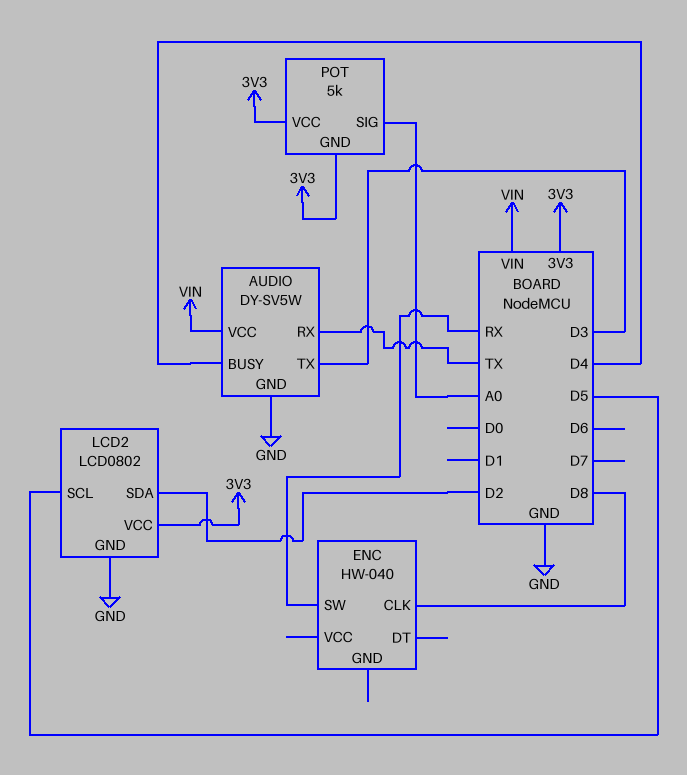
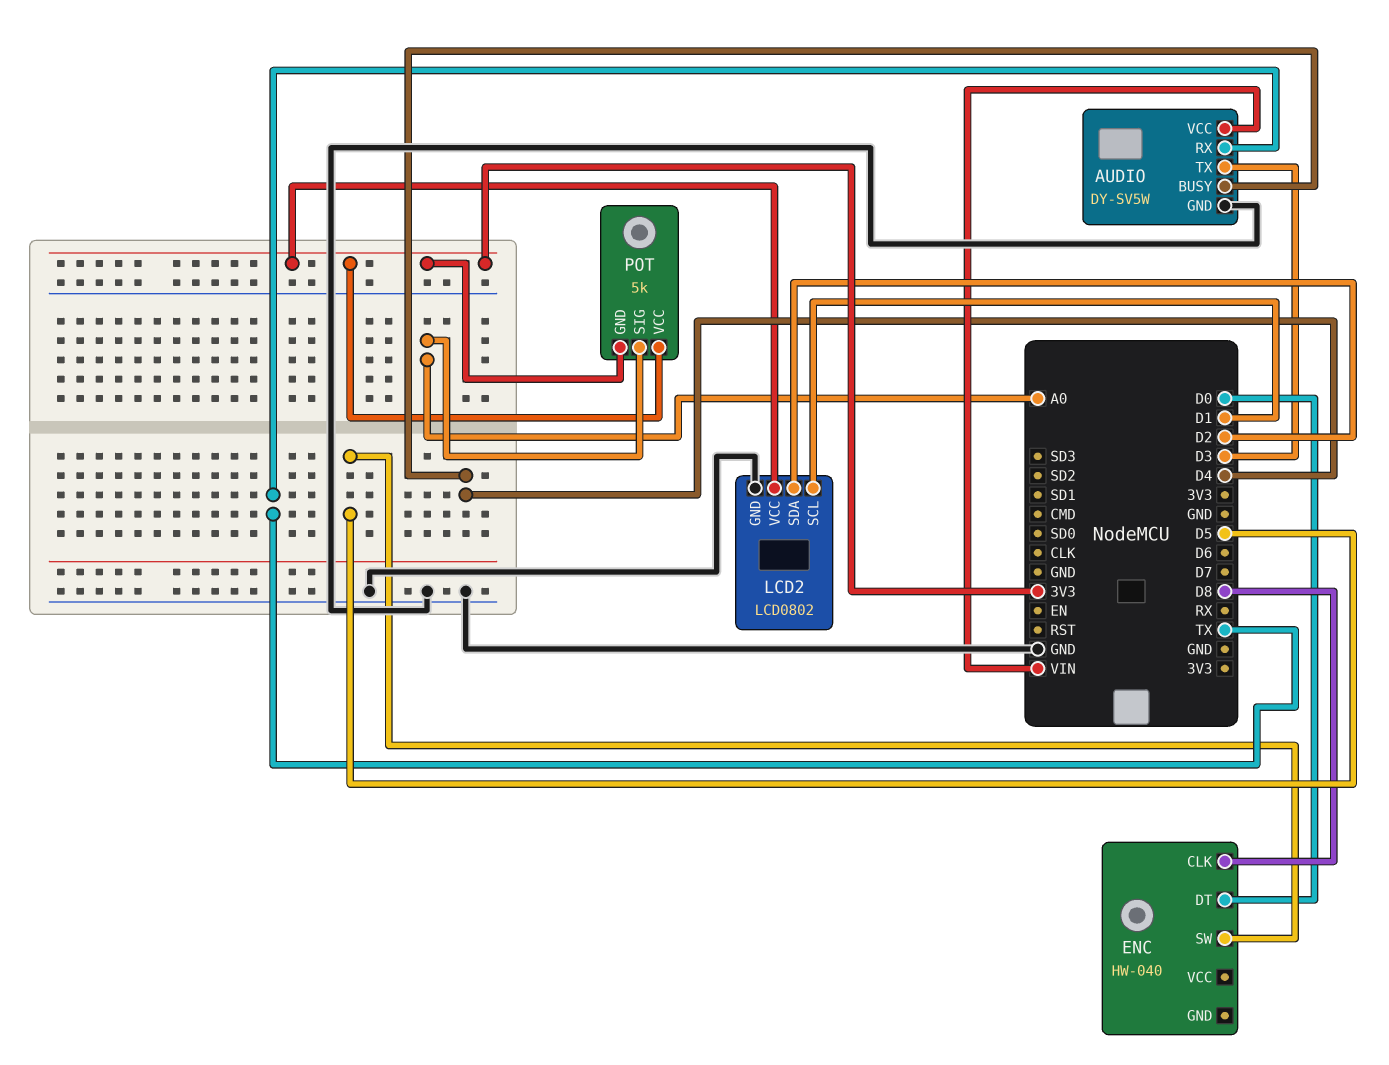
ENC pin DT: none -> D0
ENC pin SW: RX -> D5
LCD2 pin SCL: D5 -> D1

